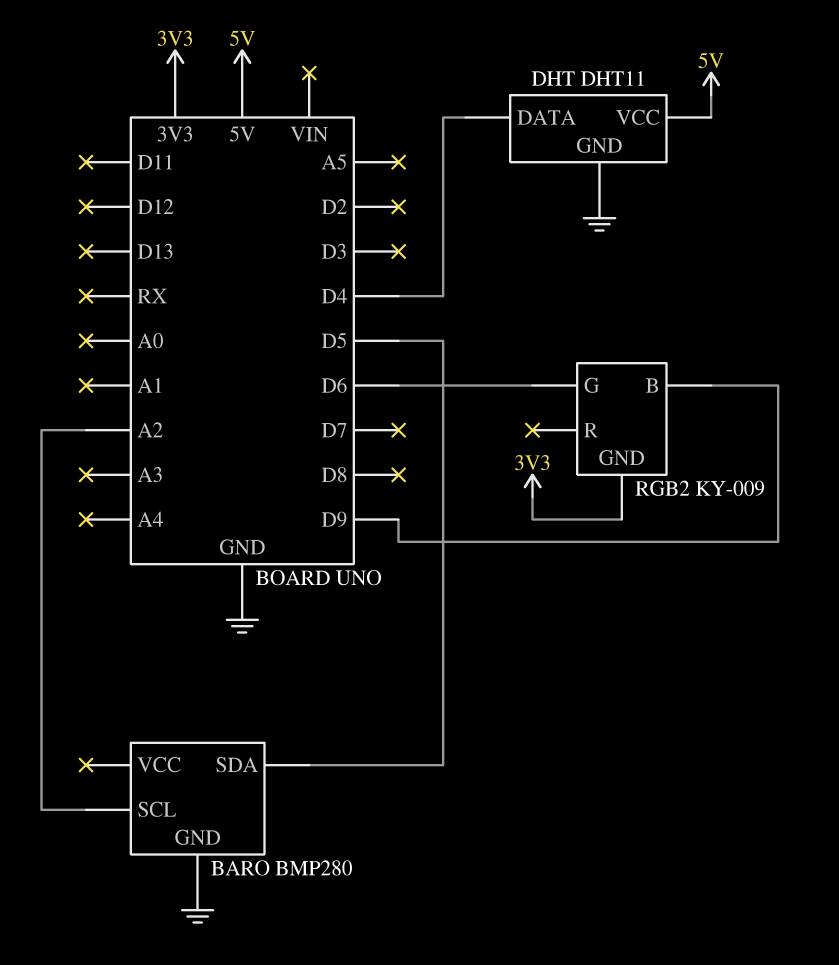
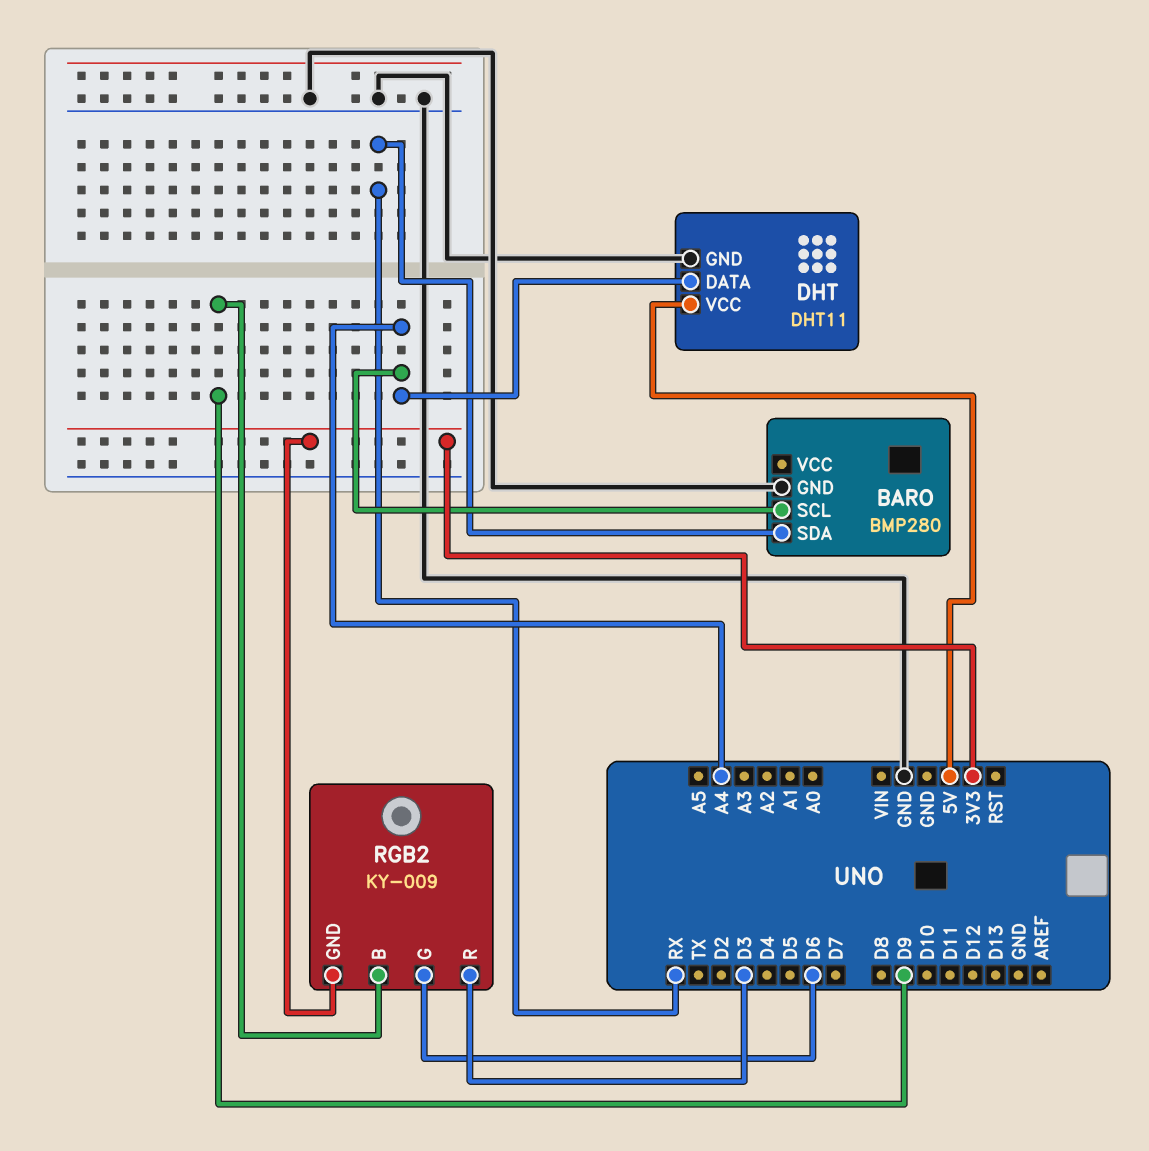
BARO pin SCL: A2 -> A4
BARO pin SDA: D5 -> RX
DHT pin DATA: D4 -> A4
RGB2 pin R: none -> D3

